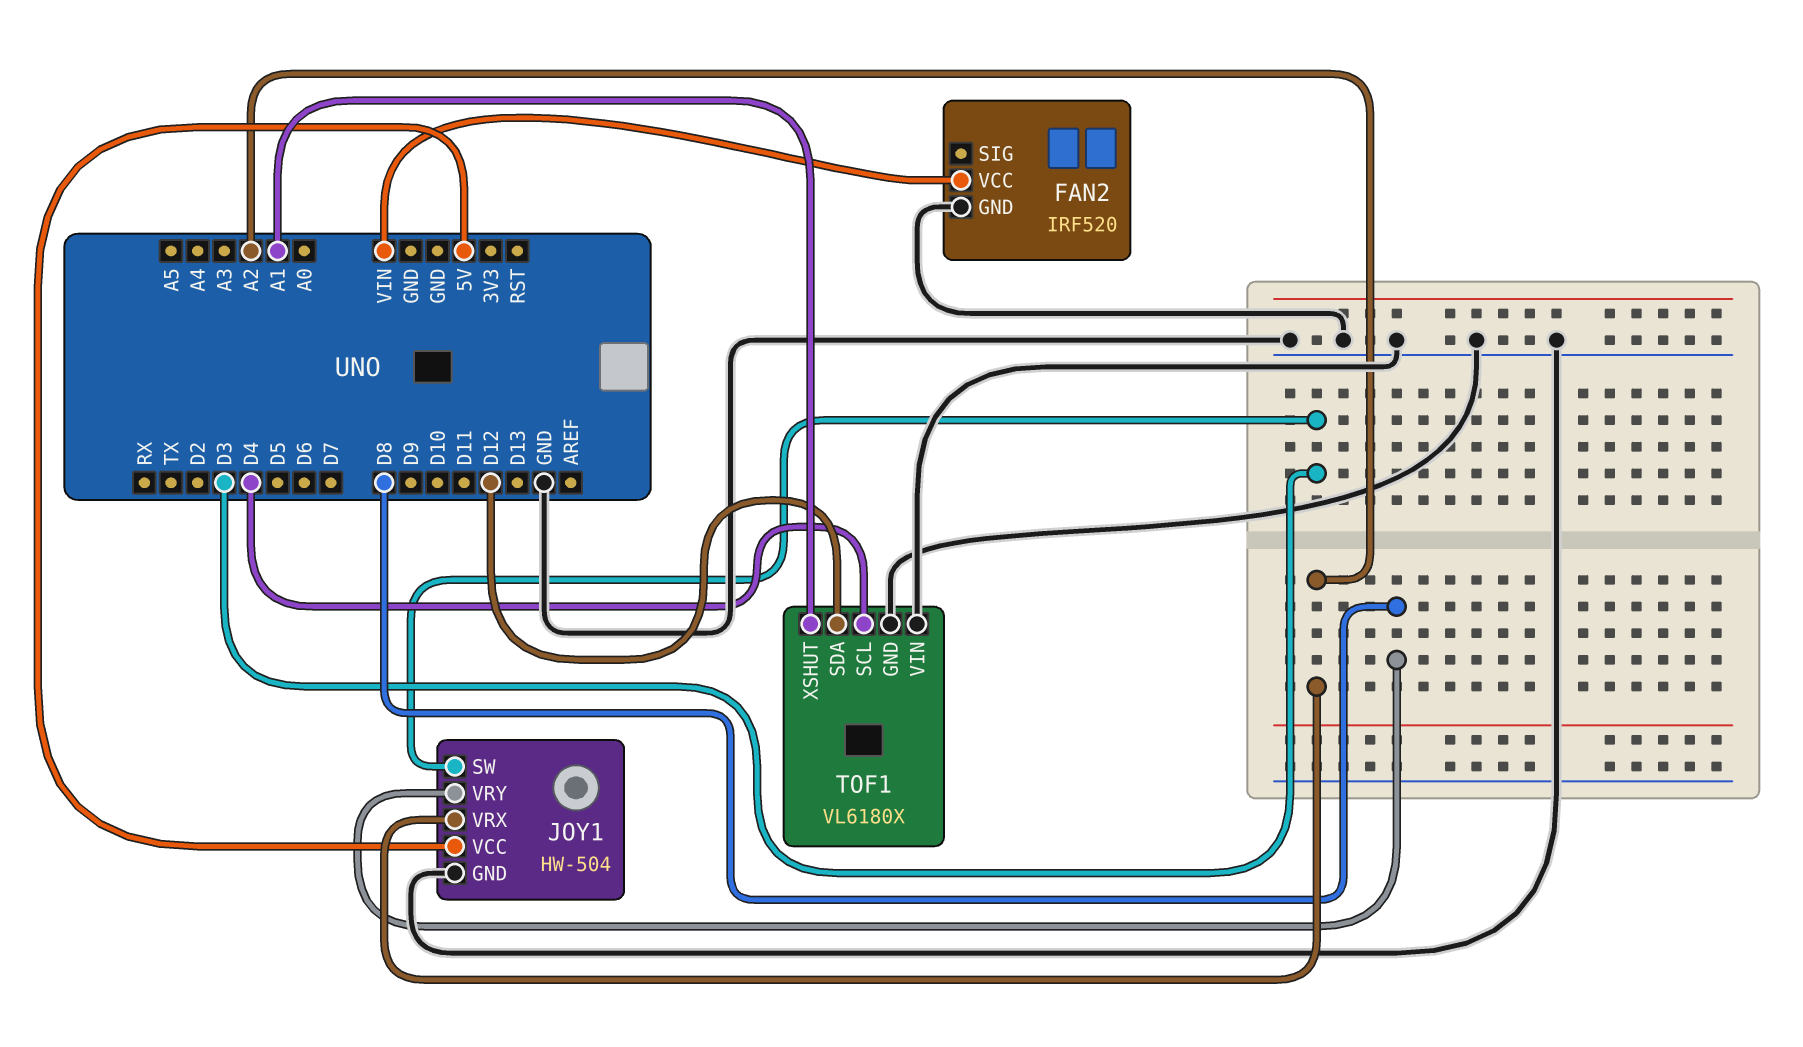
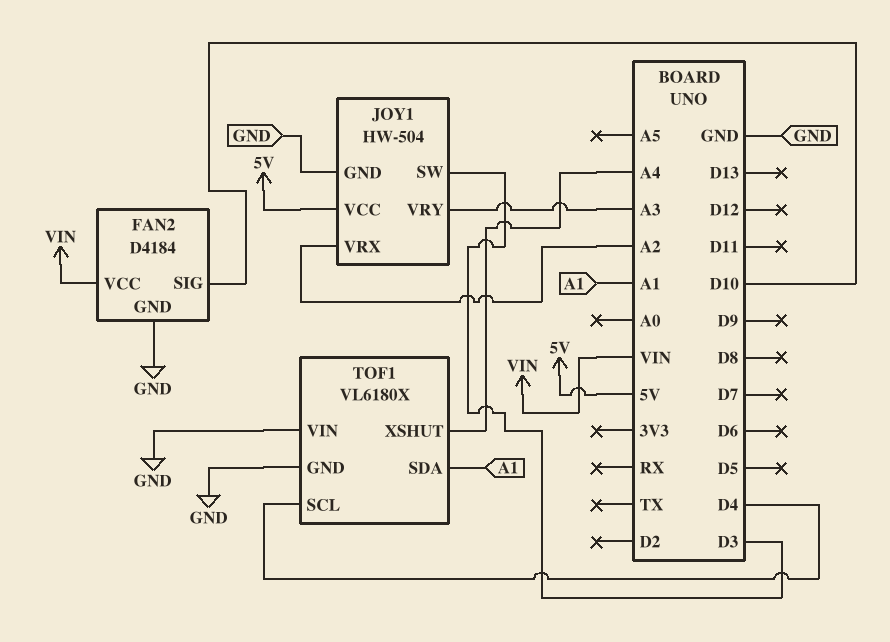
FAN2: IRF520 -> D4184
FAN2 pin SIG: none -> D10
JOY1 pin VRY: D8 -> A3
TOF1 pin SDA: D12 -> A1
TOF1 pin XSHUT: A1 -> A4

